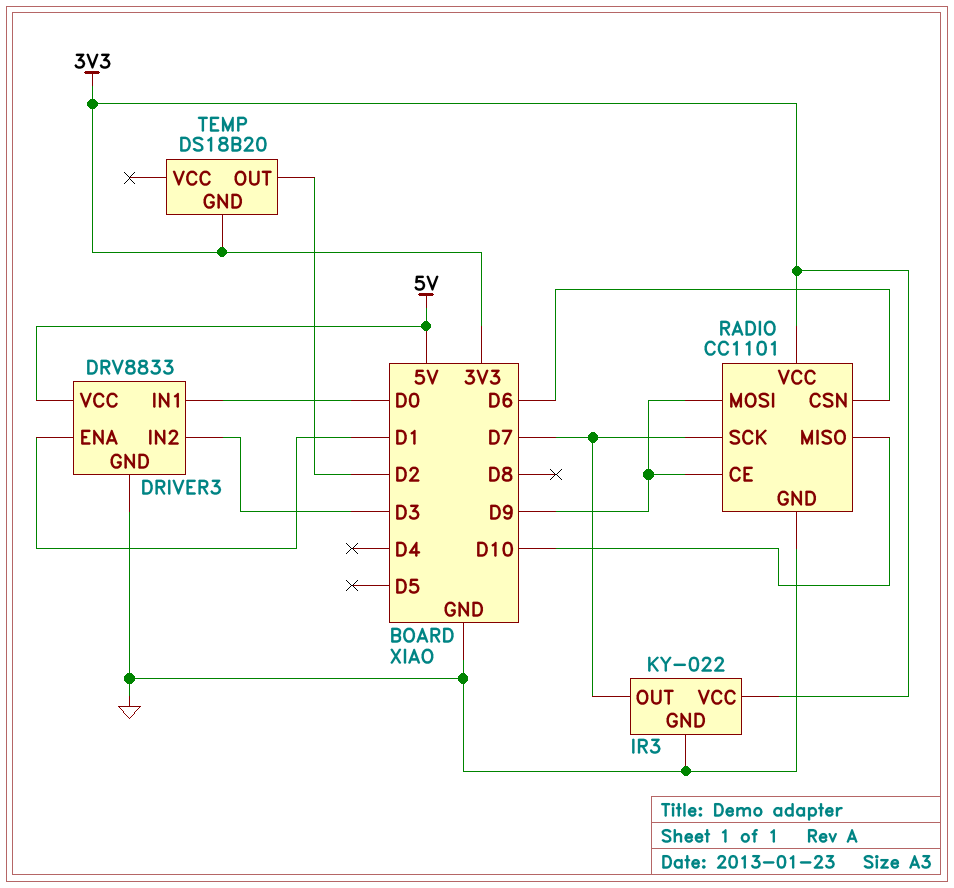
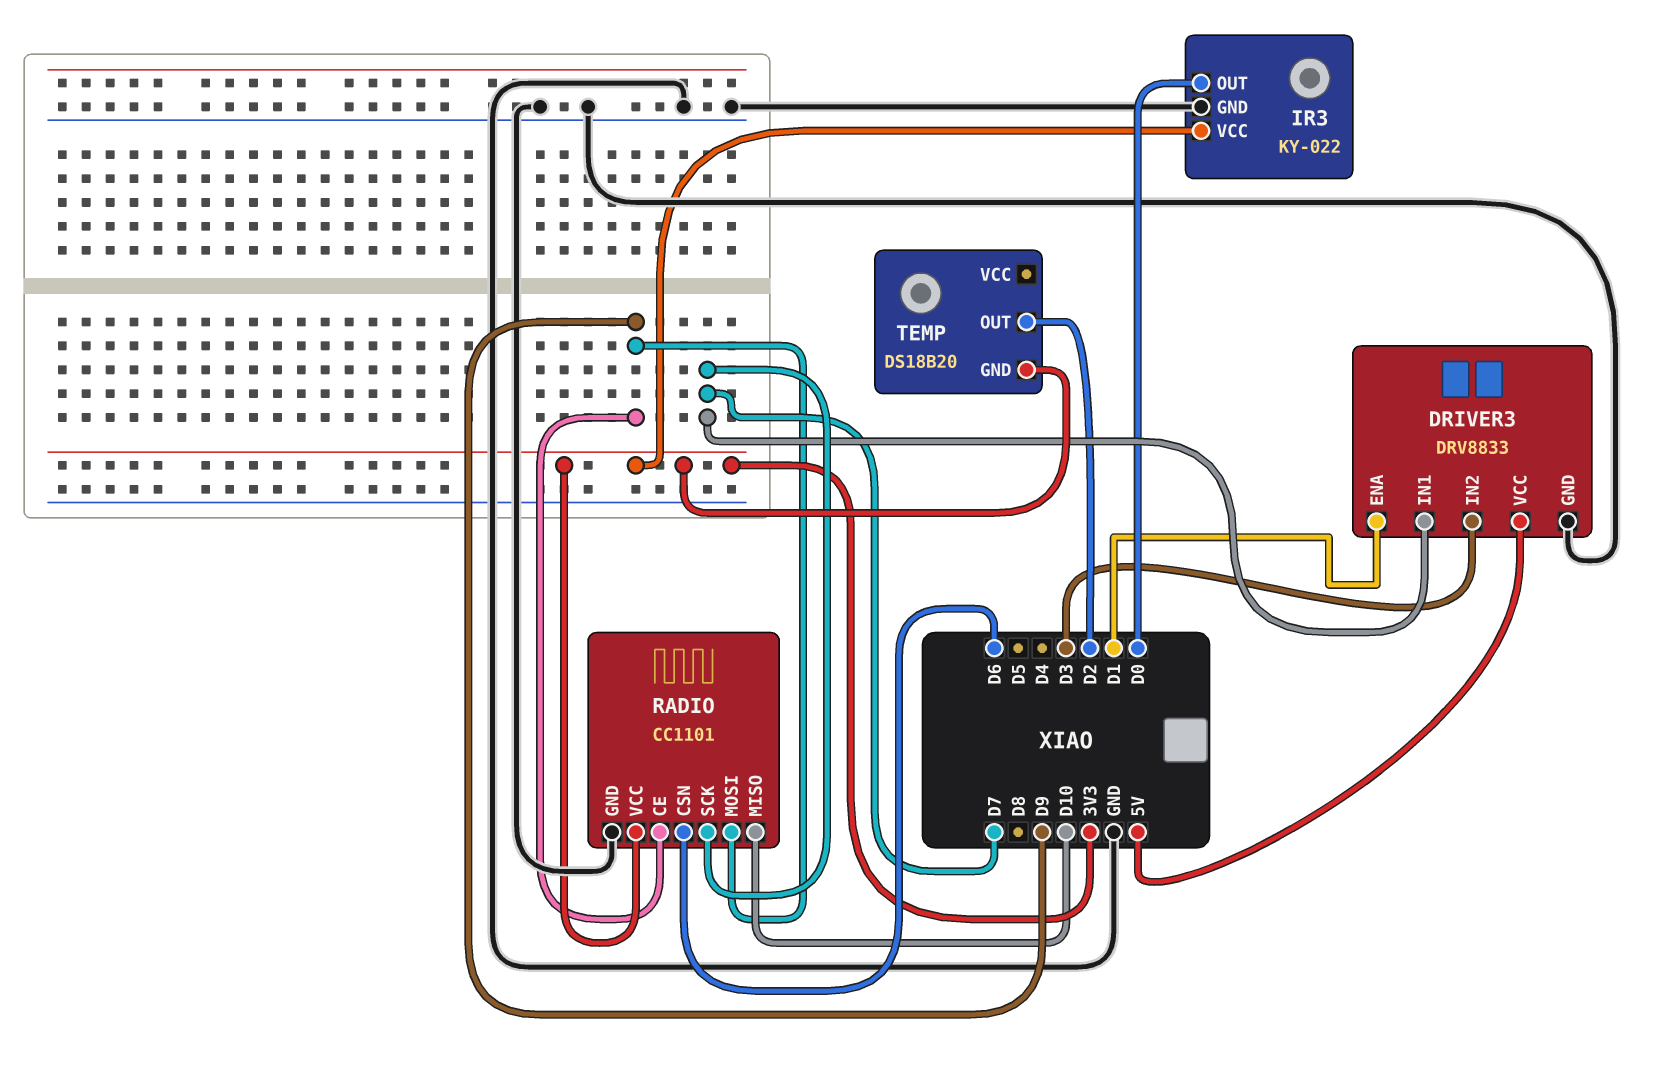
DRIVER3 pin IN1: D0 -> D7
IR3 pin OUT: D7 -> D0

